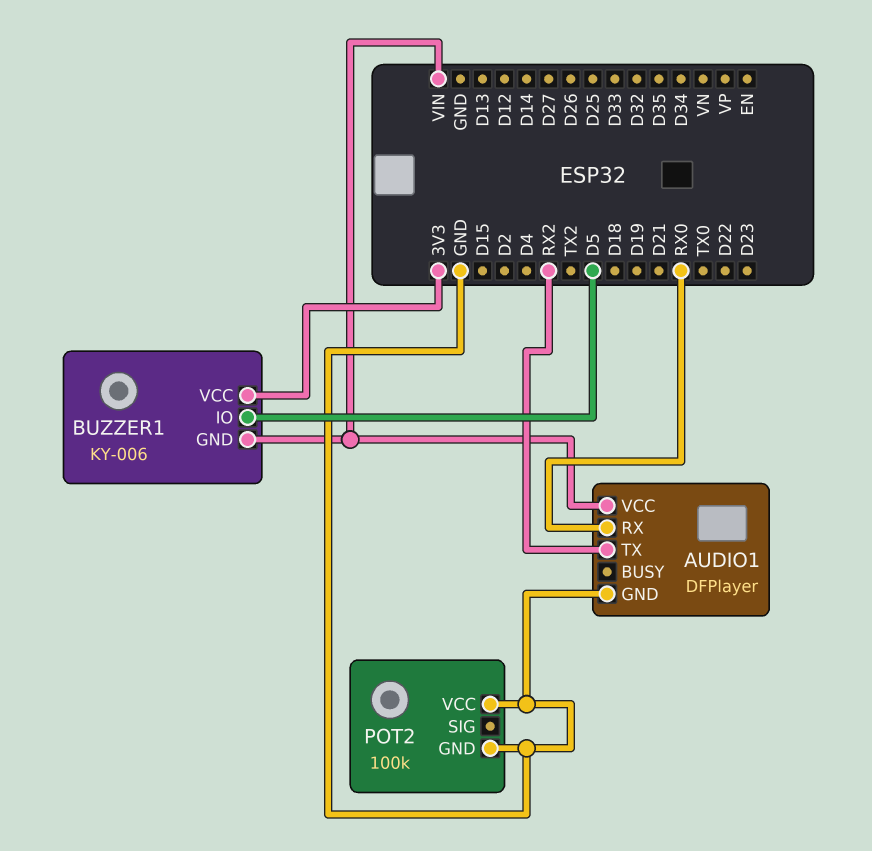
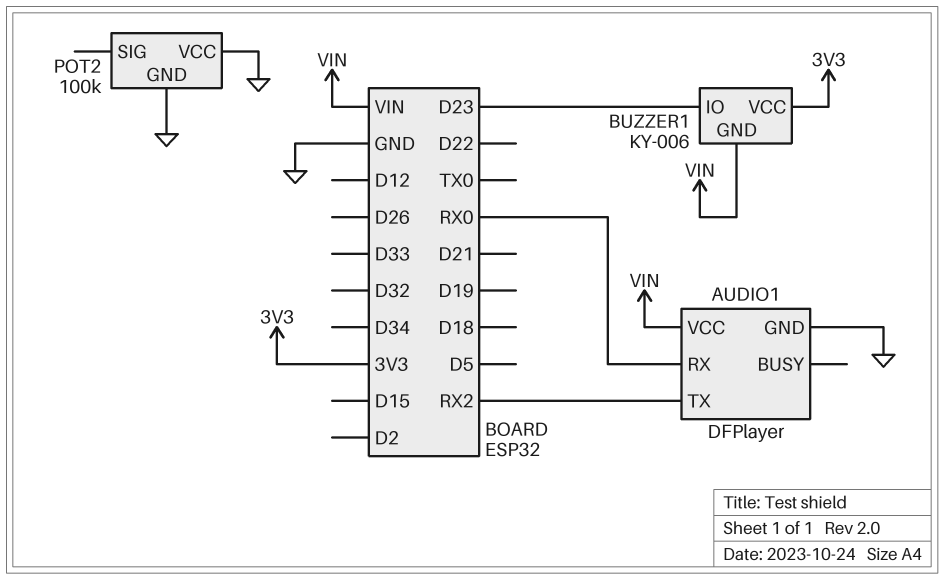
BUZZER1 pin IO: D5 -> D23

